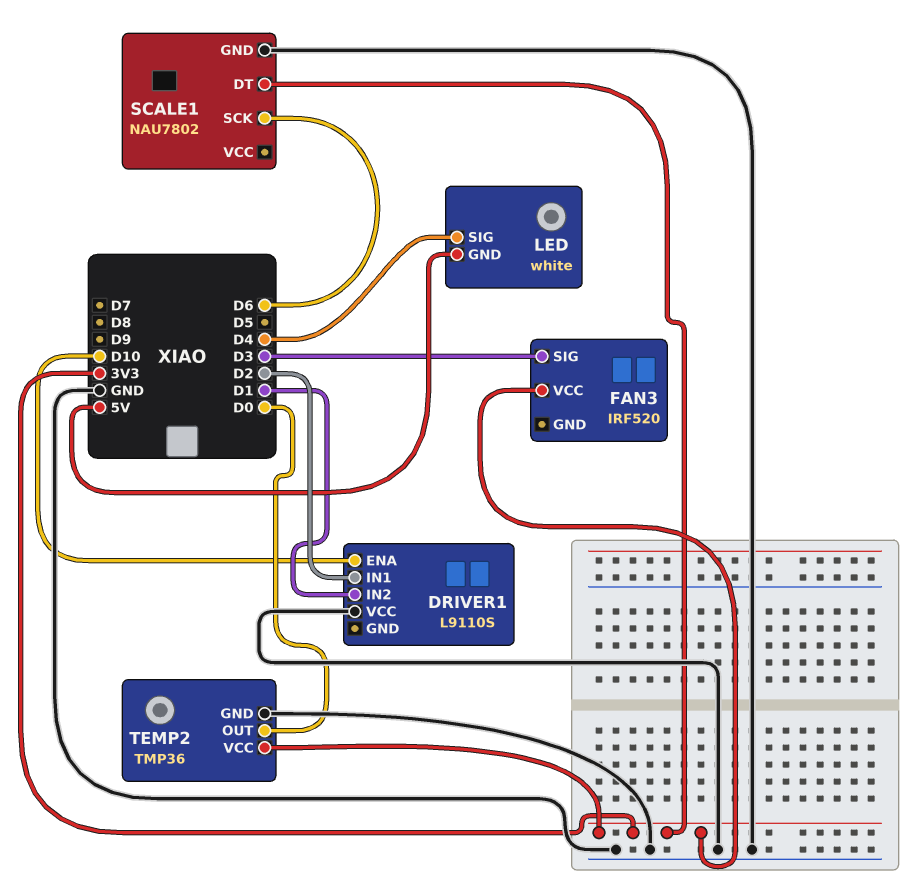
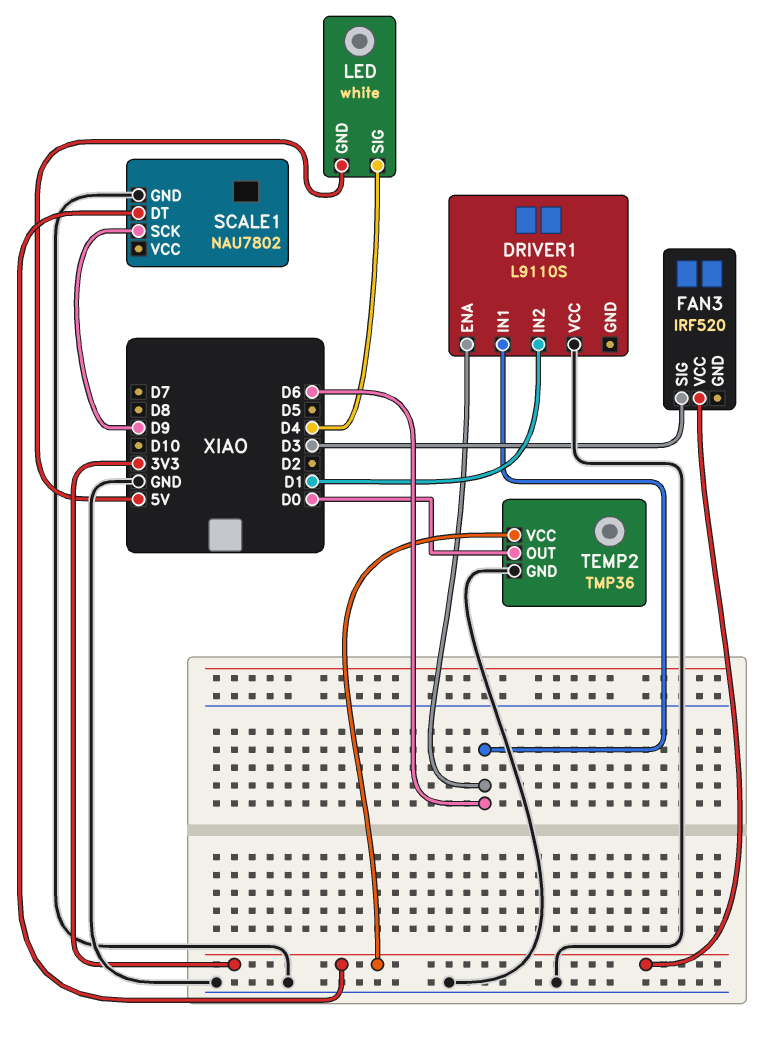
DRIVER1 pin ENA: D10 -> D6
DRIVER1 pin IN1: D2 -> D6
SCALE1 pin SCK: D6 -> D9

